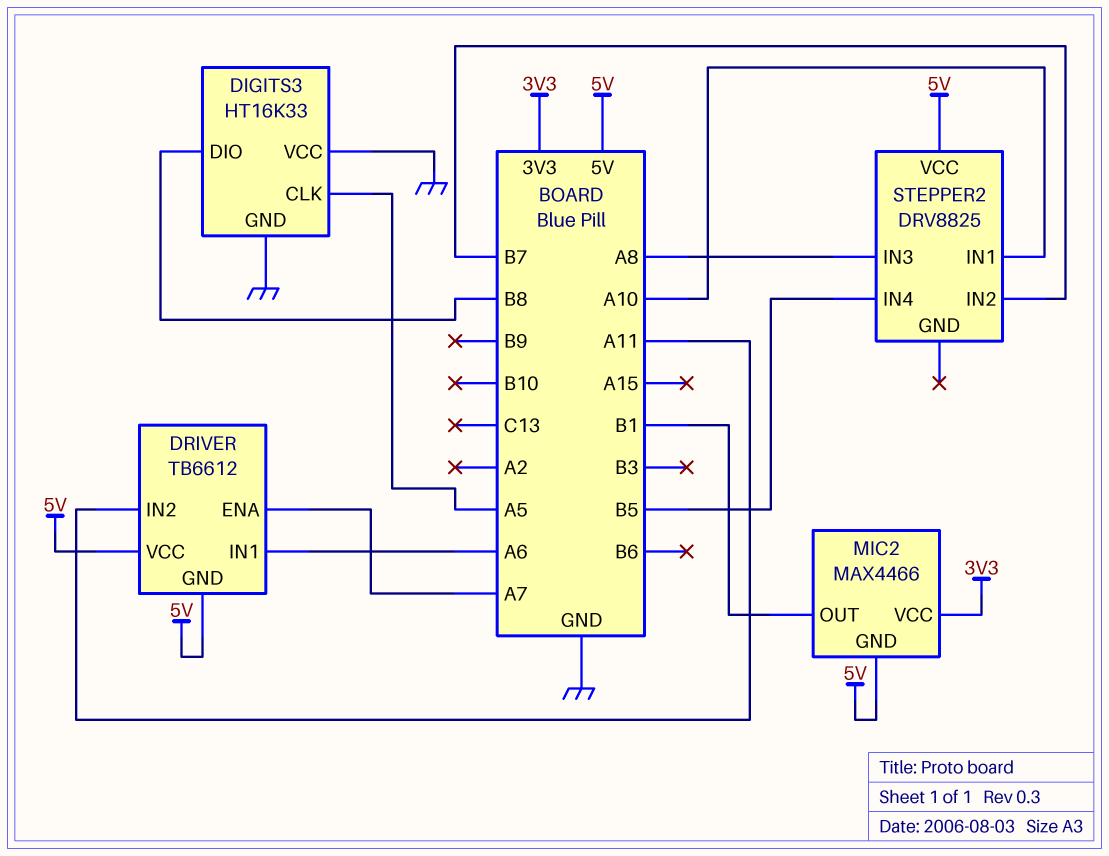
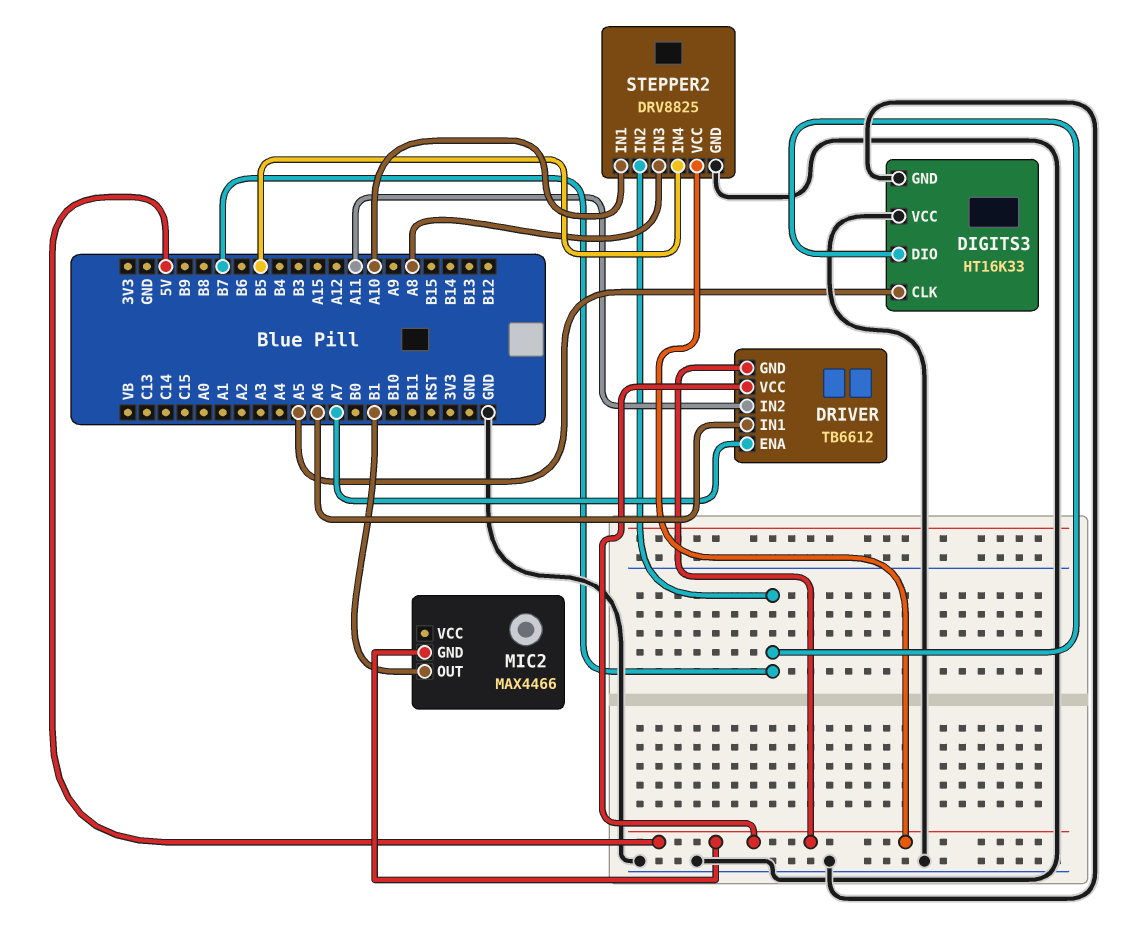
DIGITS3 pin DIO: B8 -> B7
MIC2 pin VCC: 3V3 -> none
STEPPER2 pin GND: none -> GND

